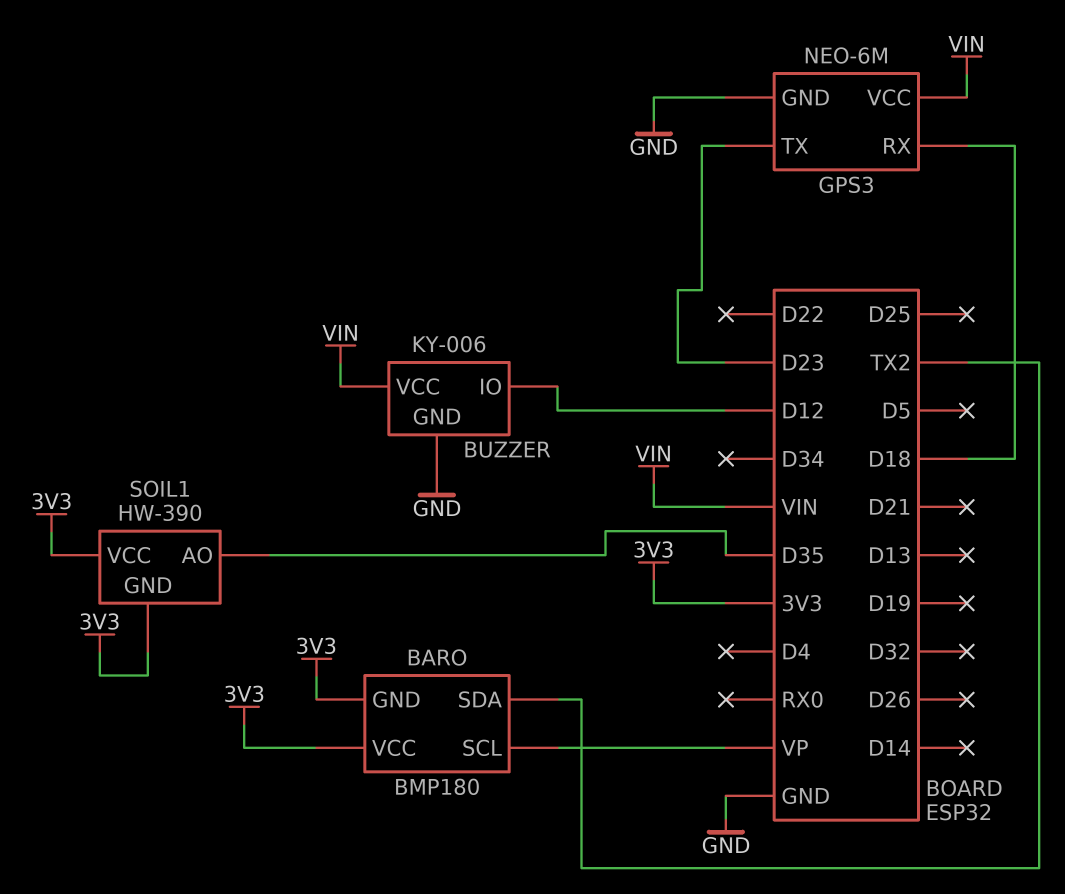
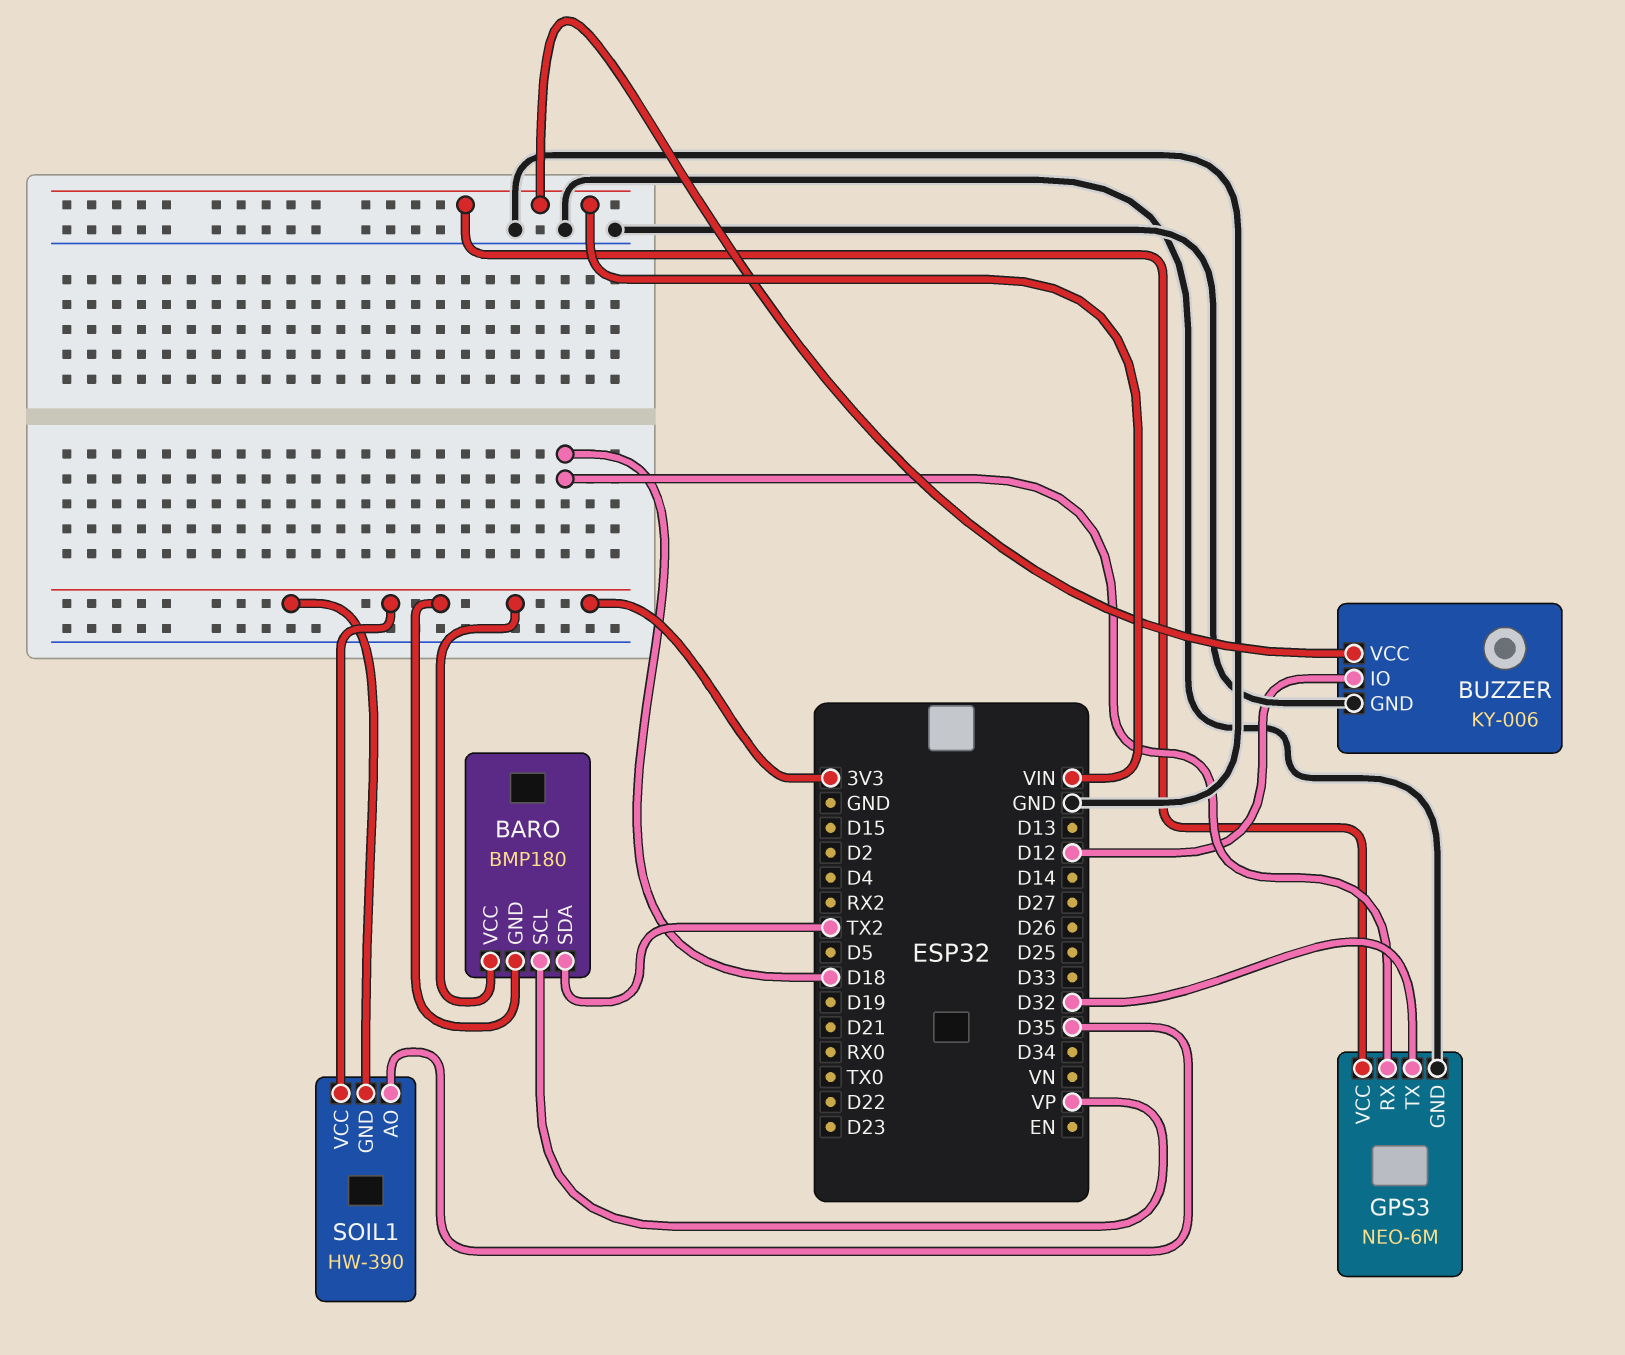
GPS3 pin TX: D23 -> D32

